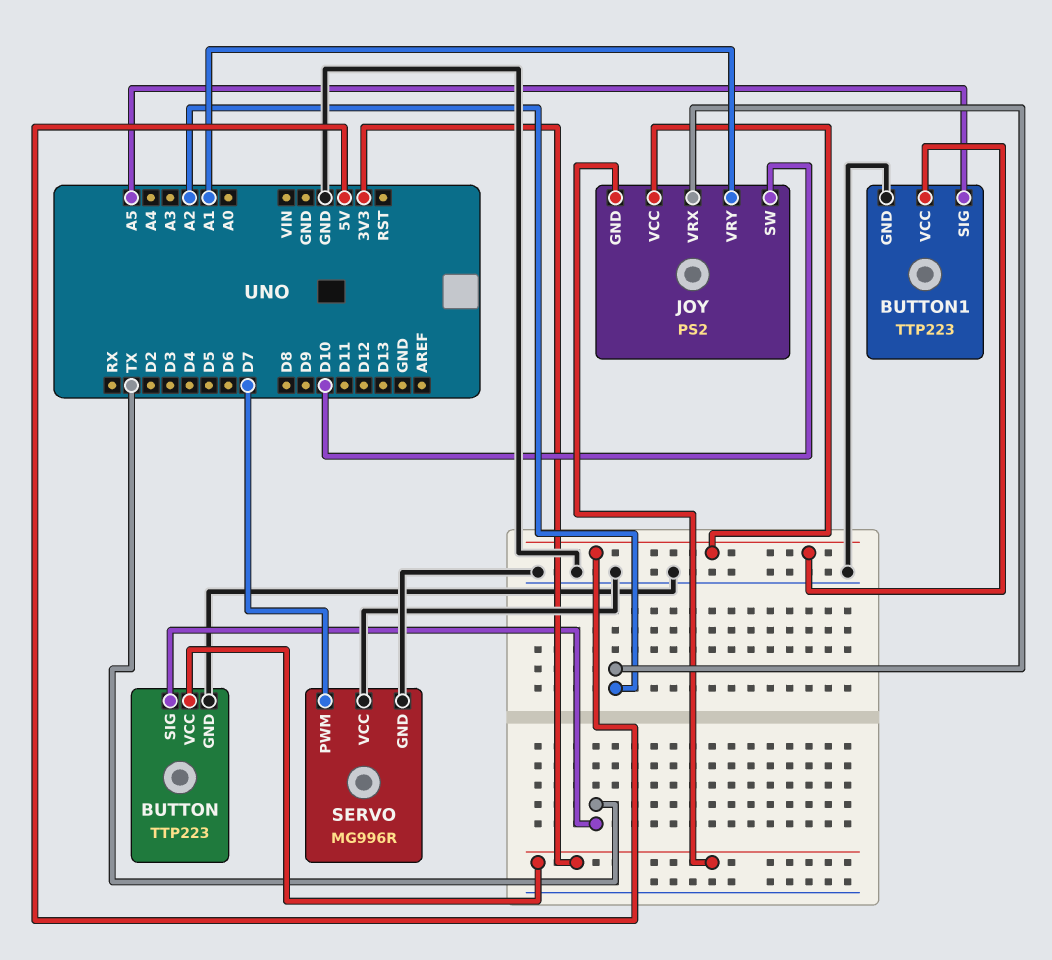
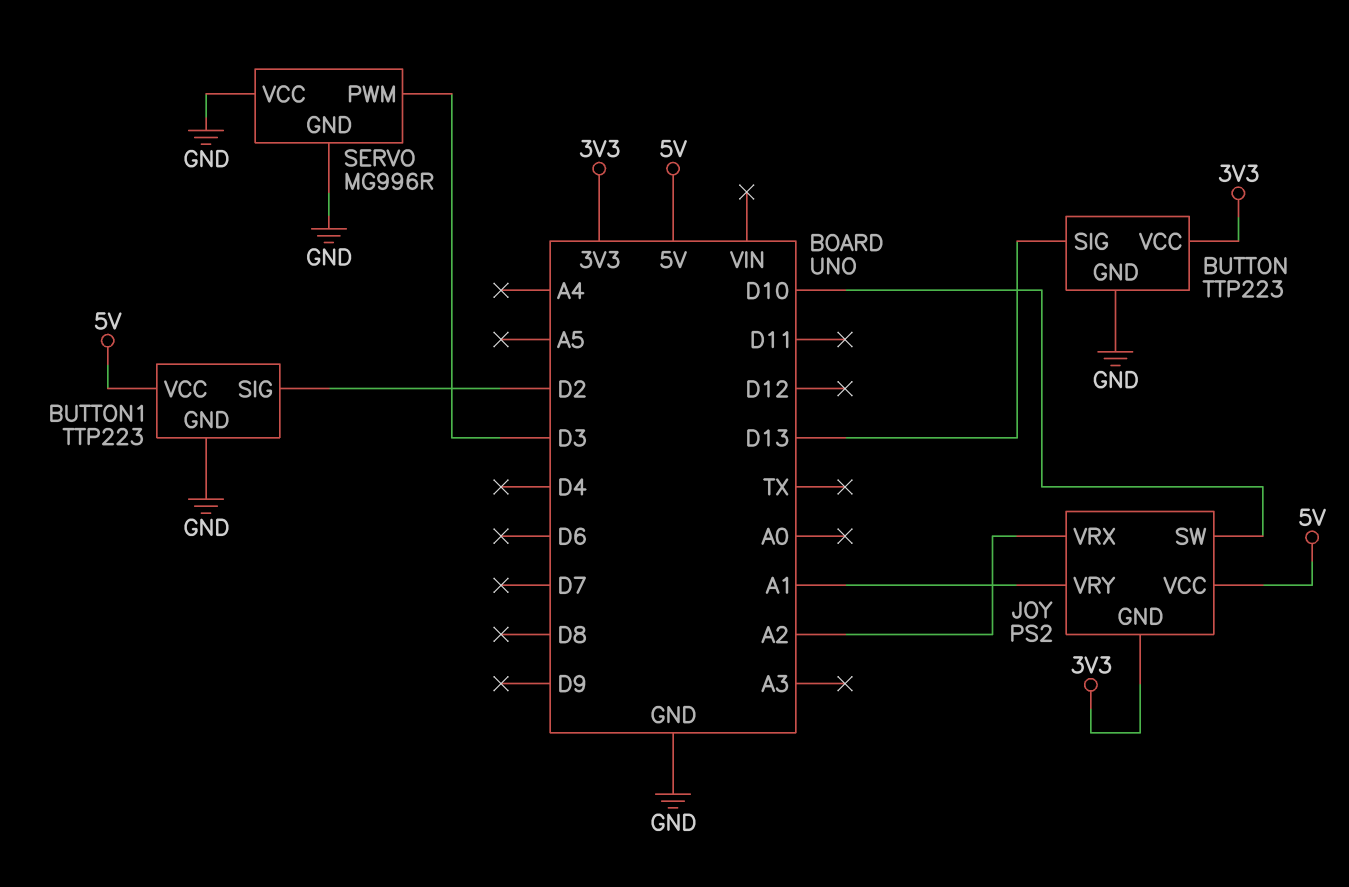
BUTTON pin SIG: TX -> D13
BUTTON1 pin SIG: A5 -> D2
SERVO pin PWM: D7 -> D3

